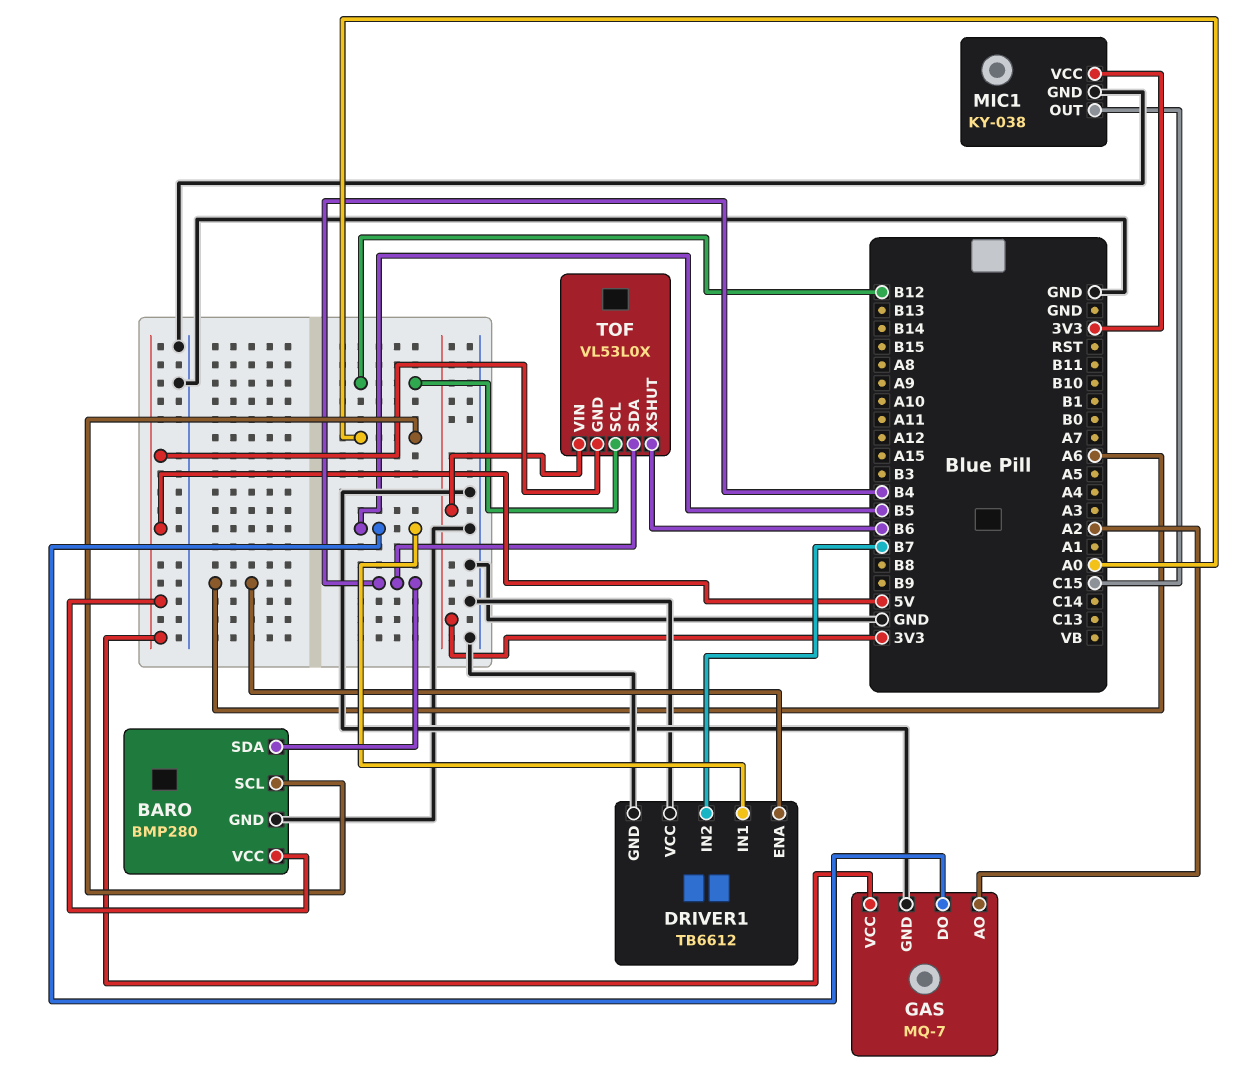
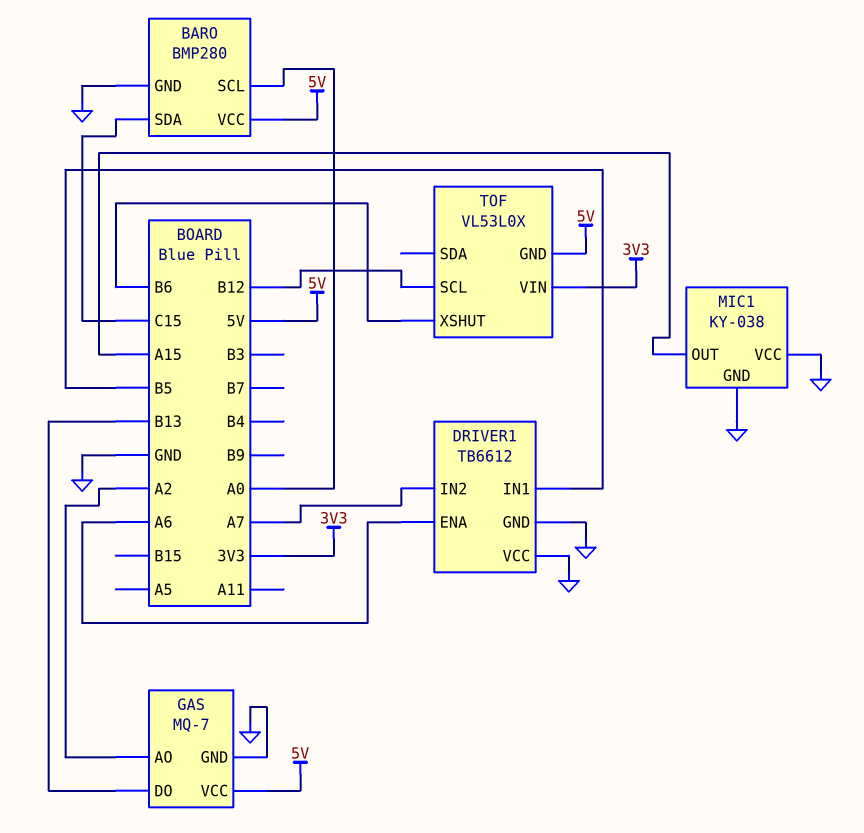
BARO pin SDA: B4 -> C15
DRIVER1 pin IN2: B7 -> A7
GAS pin DO: B5 -> B13
MIC1 pin OUT: C15 -> A15
MIC1 pin VCC: 3V3 -> GND
TOF pin SDA: B4 -> none

